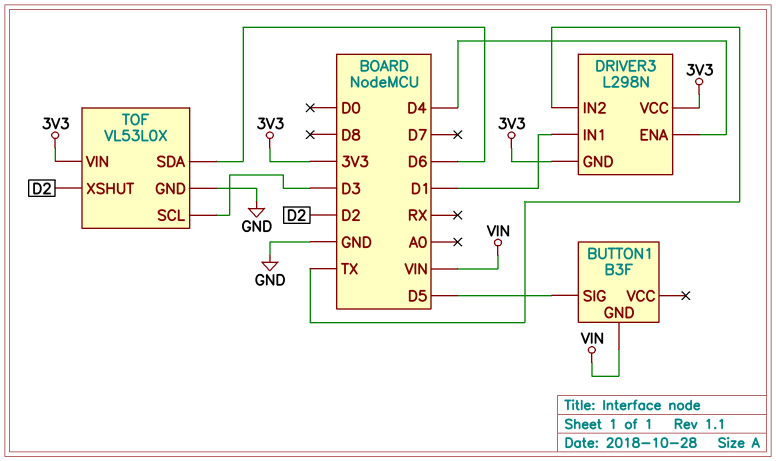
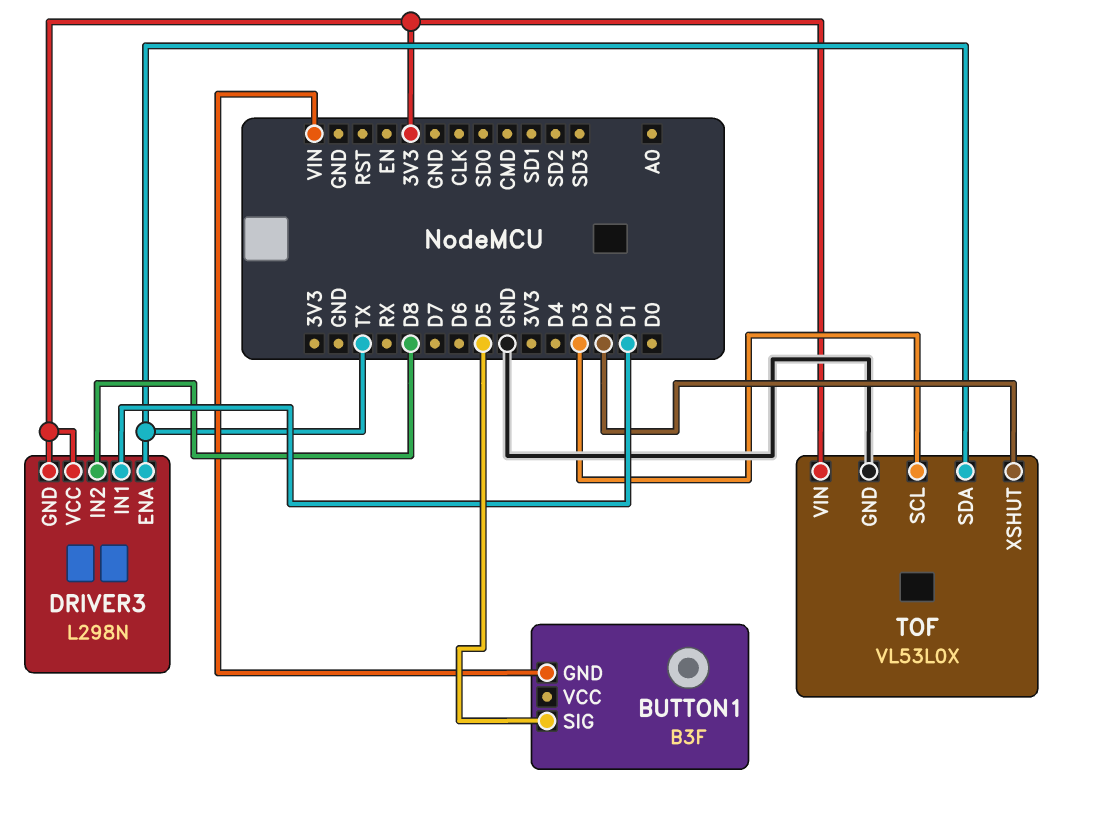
DRIVER3 pin ENA: D4 -> TX
DRIVER3 pin IN2: TX -> D8
TOF pin SDA: D6 -> TX

